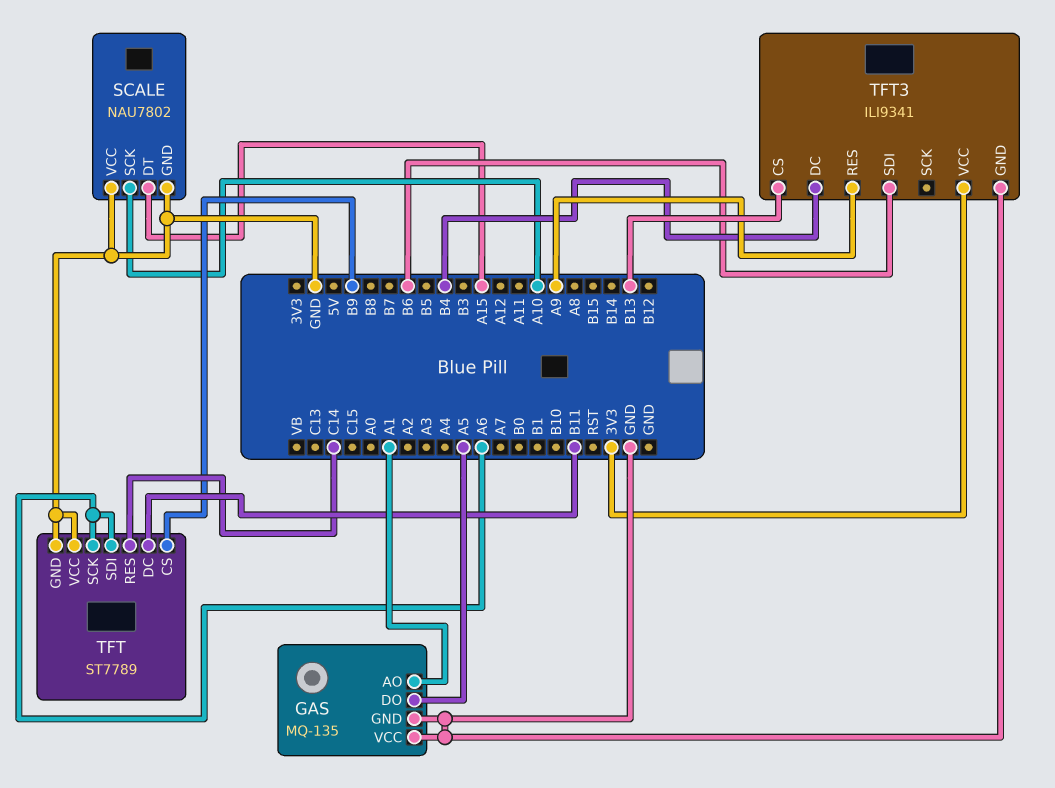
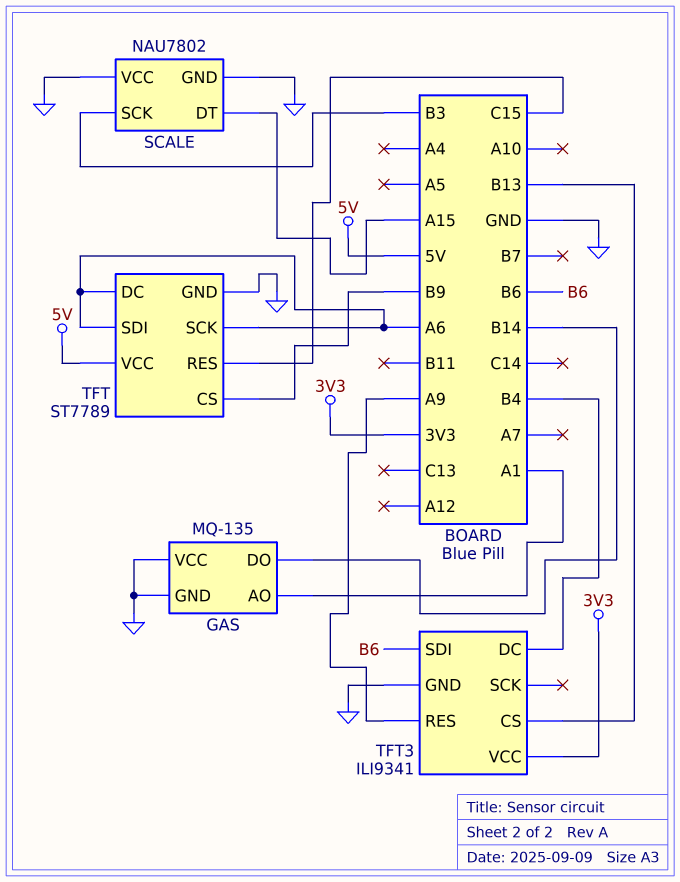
GAS pin DO: A5 -> B14
SCALE pin SCK: A10 -> B3
TFT pin DC: B11 -> A6
TFT pin RES: C14 -> C15
TFT pin VCC: GND -> 5V

